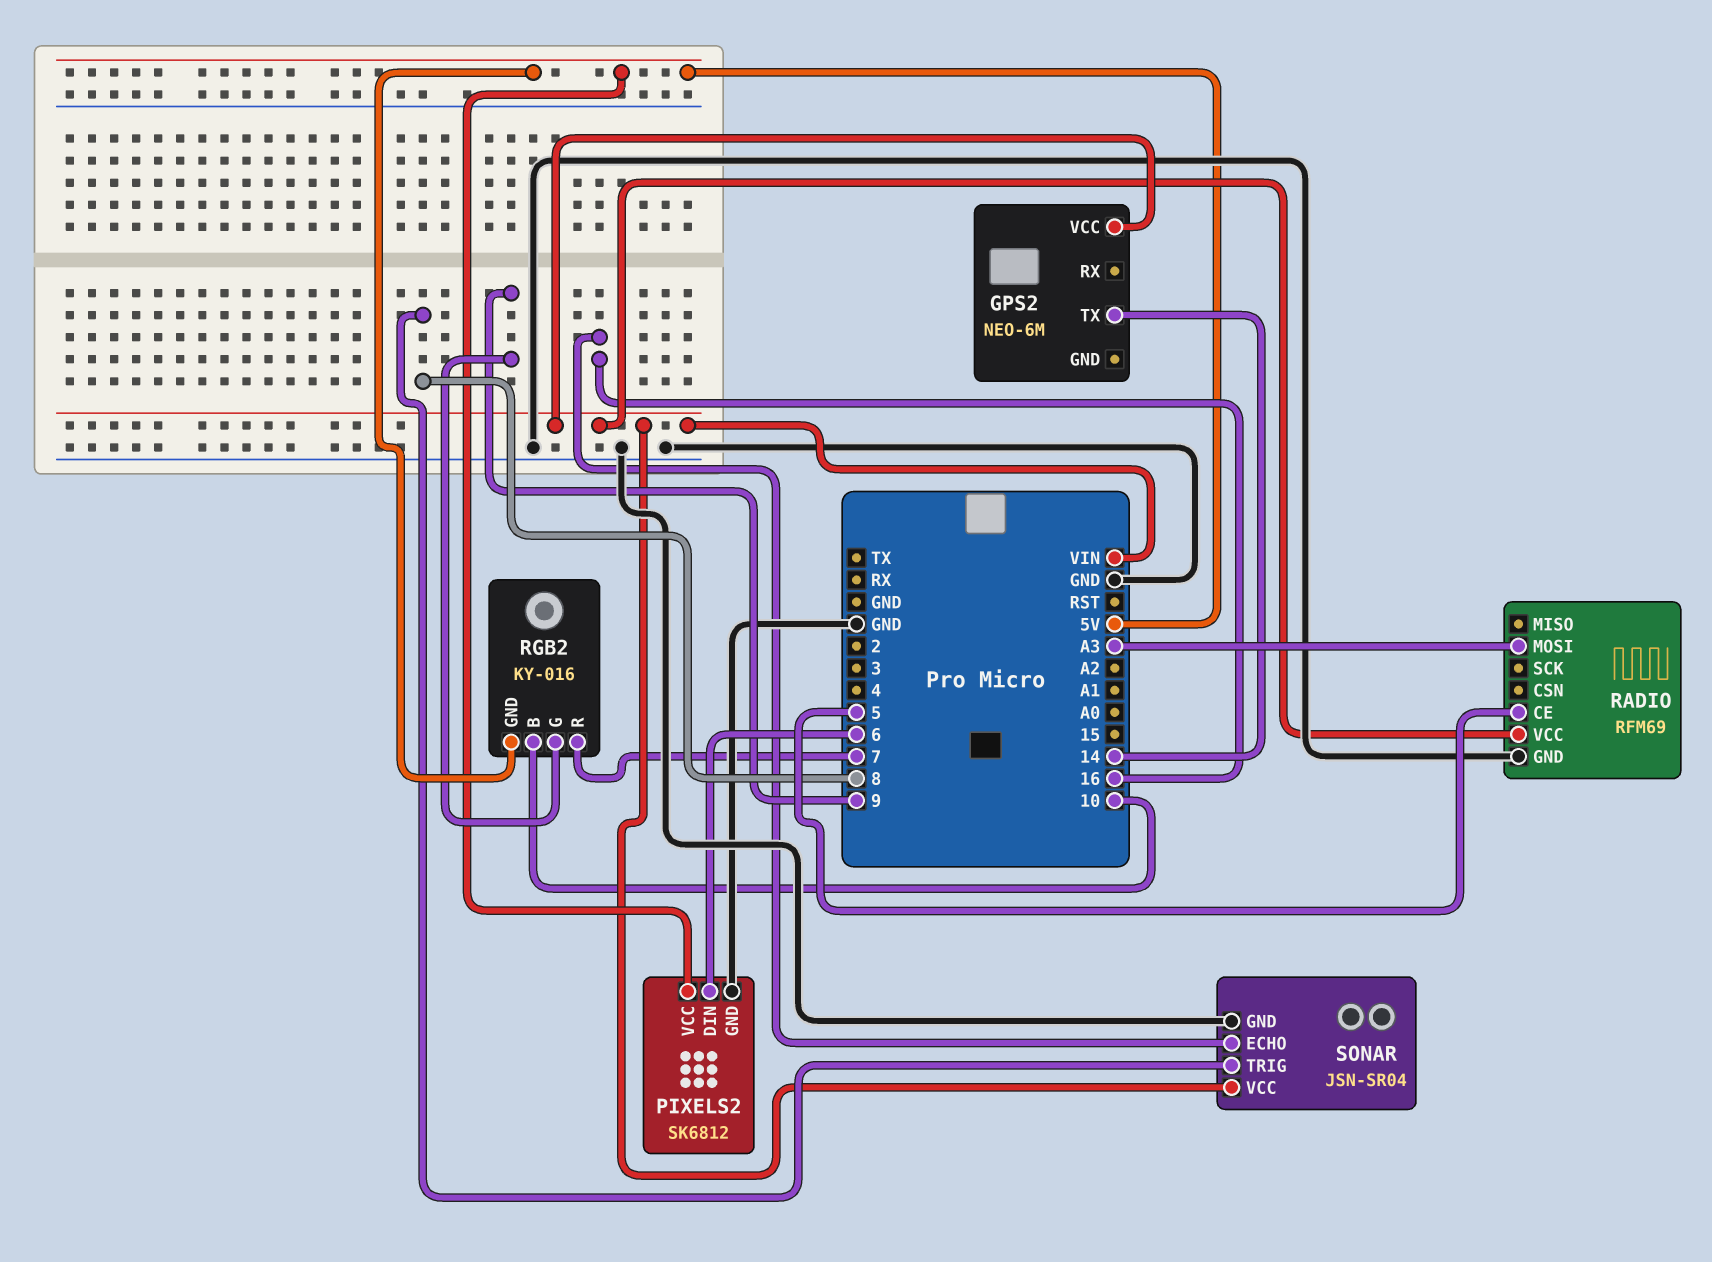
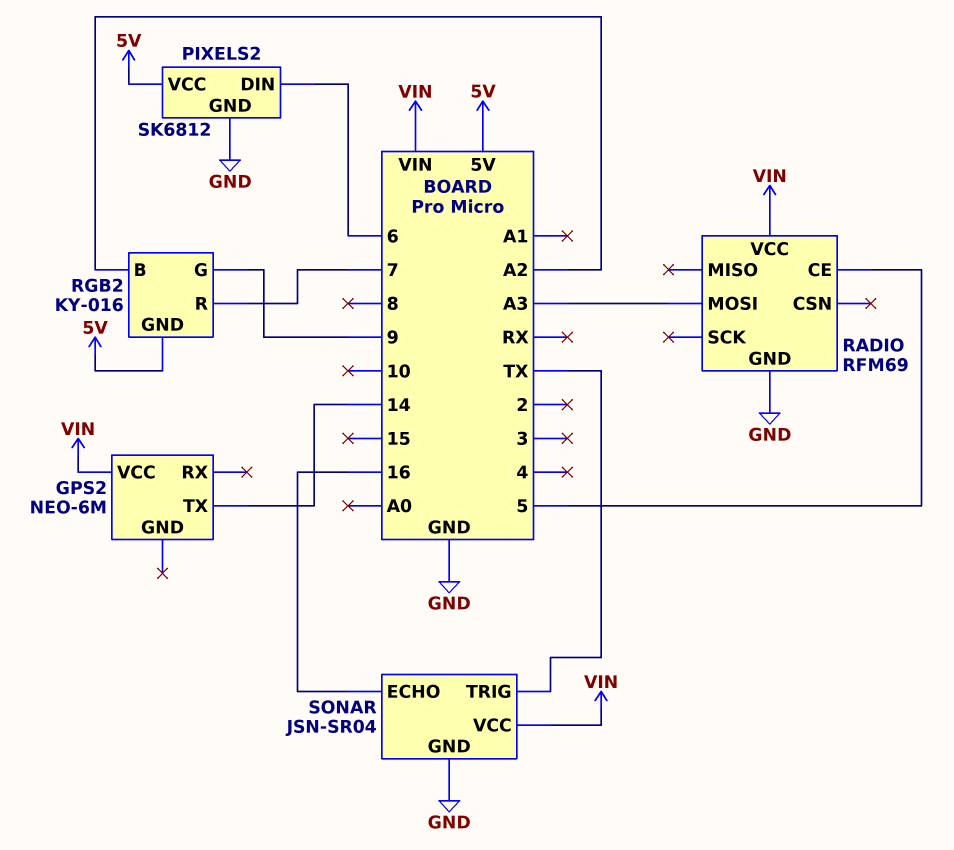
RGB2 pin B: 10 -> A2
SONAR pin TRIG: 8 -> TX

